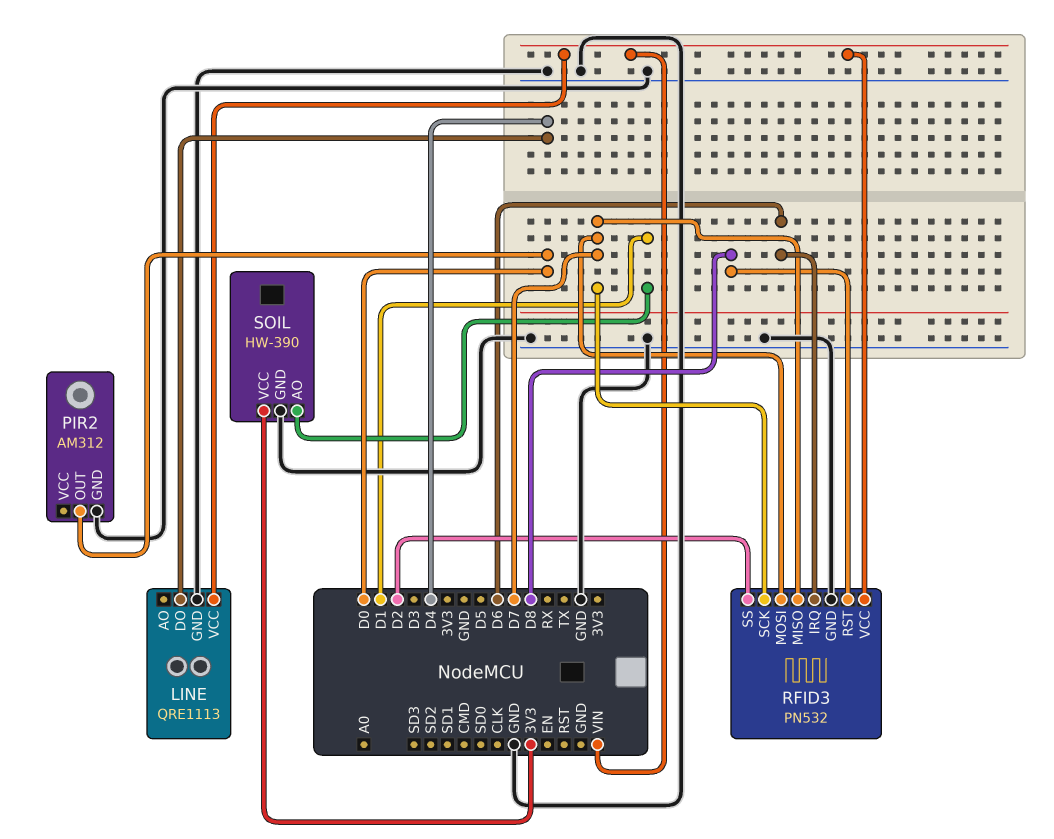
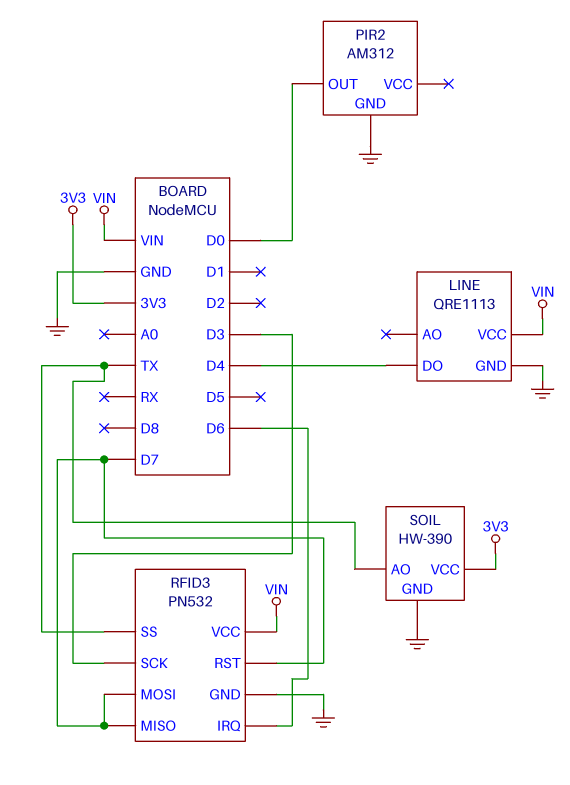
RFID3 pin RST: D8 -> D7
RFID3 pin SCK: D7 -> D3
RFID3 pin SS: D2 -> TX
SOIL pin AO: D1 -> TX

